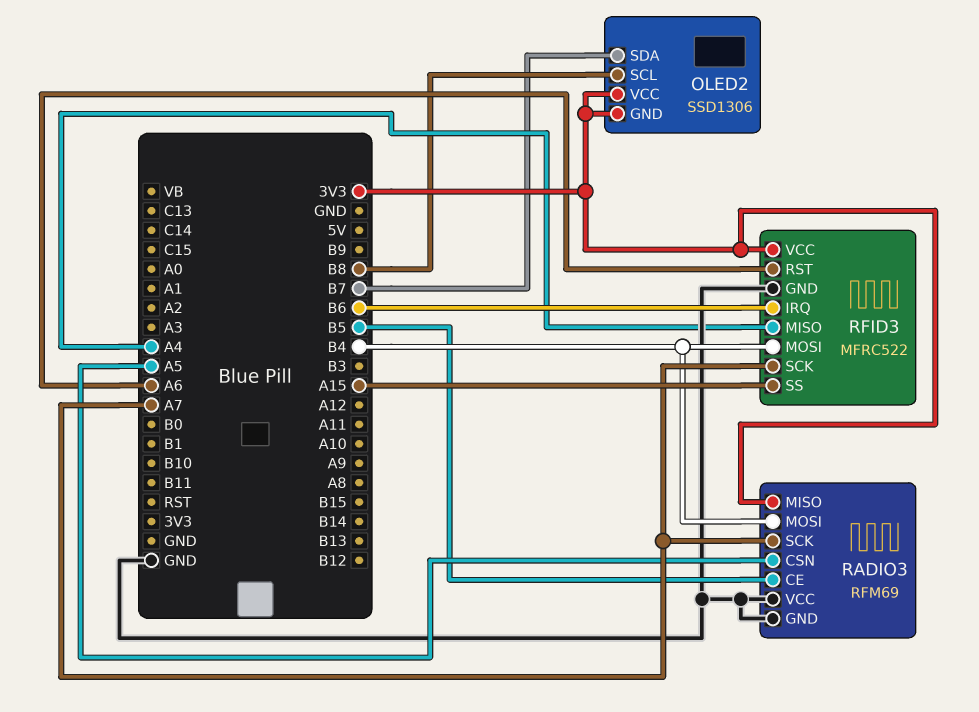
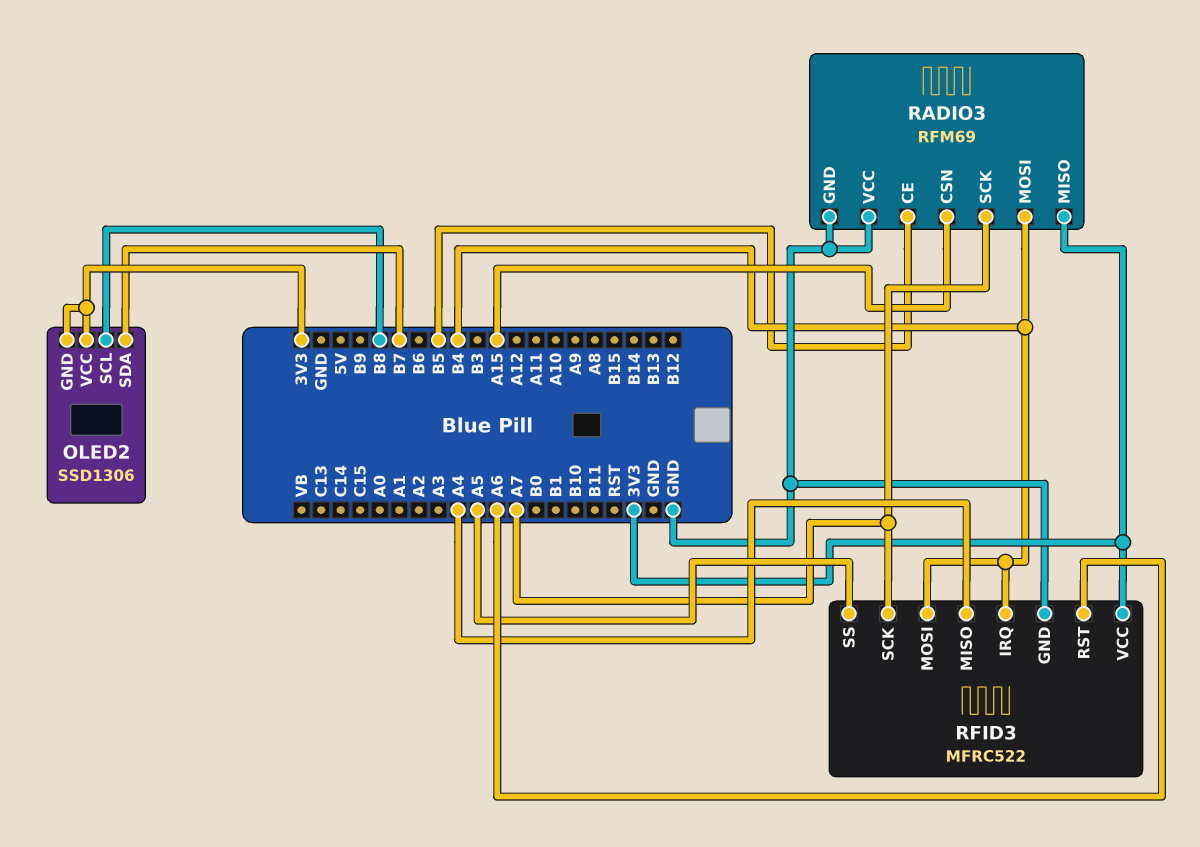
RADIO3 pin CSN: A5 -> A15
RFID3 pin IRQ: B6 -> B4
RFID3 pin SS: A15 -> A5

